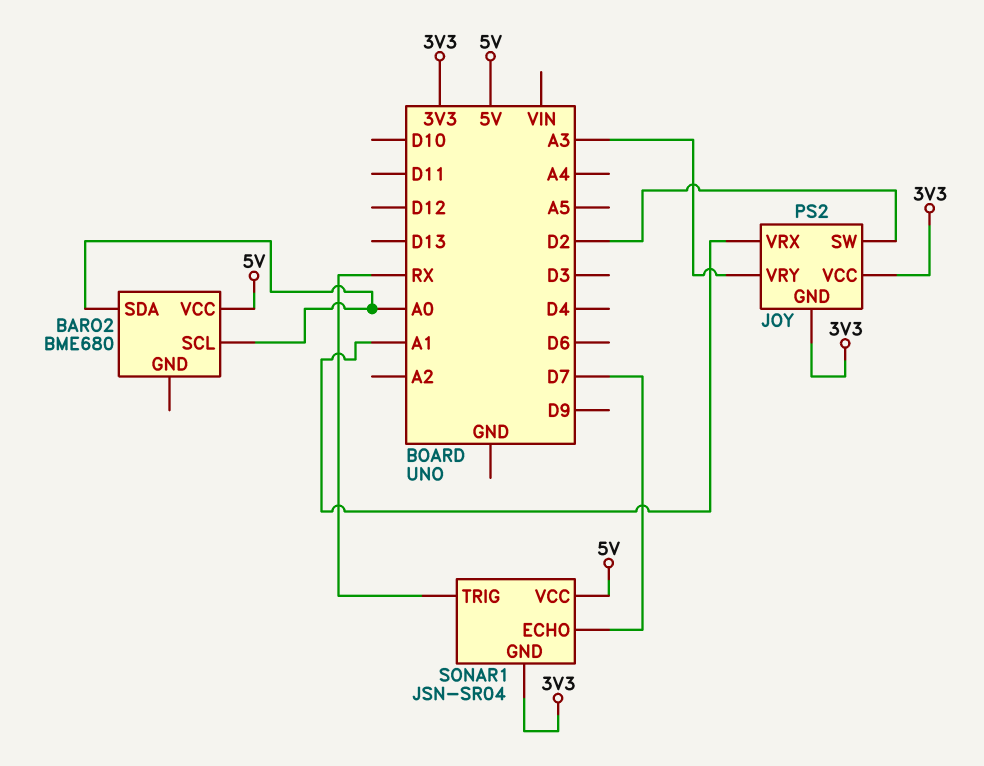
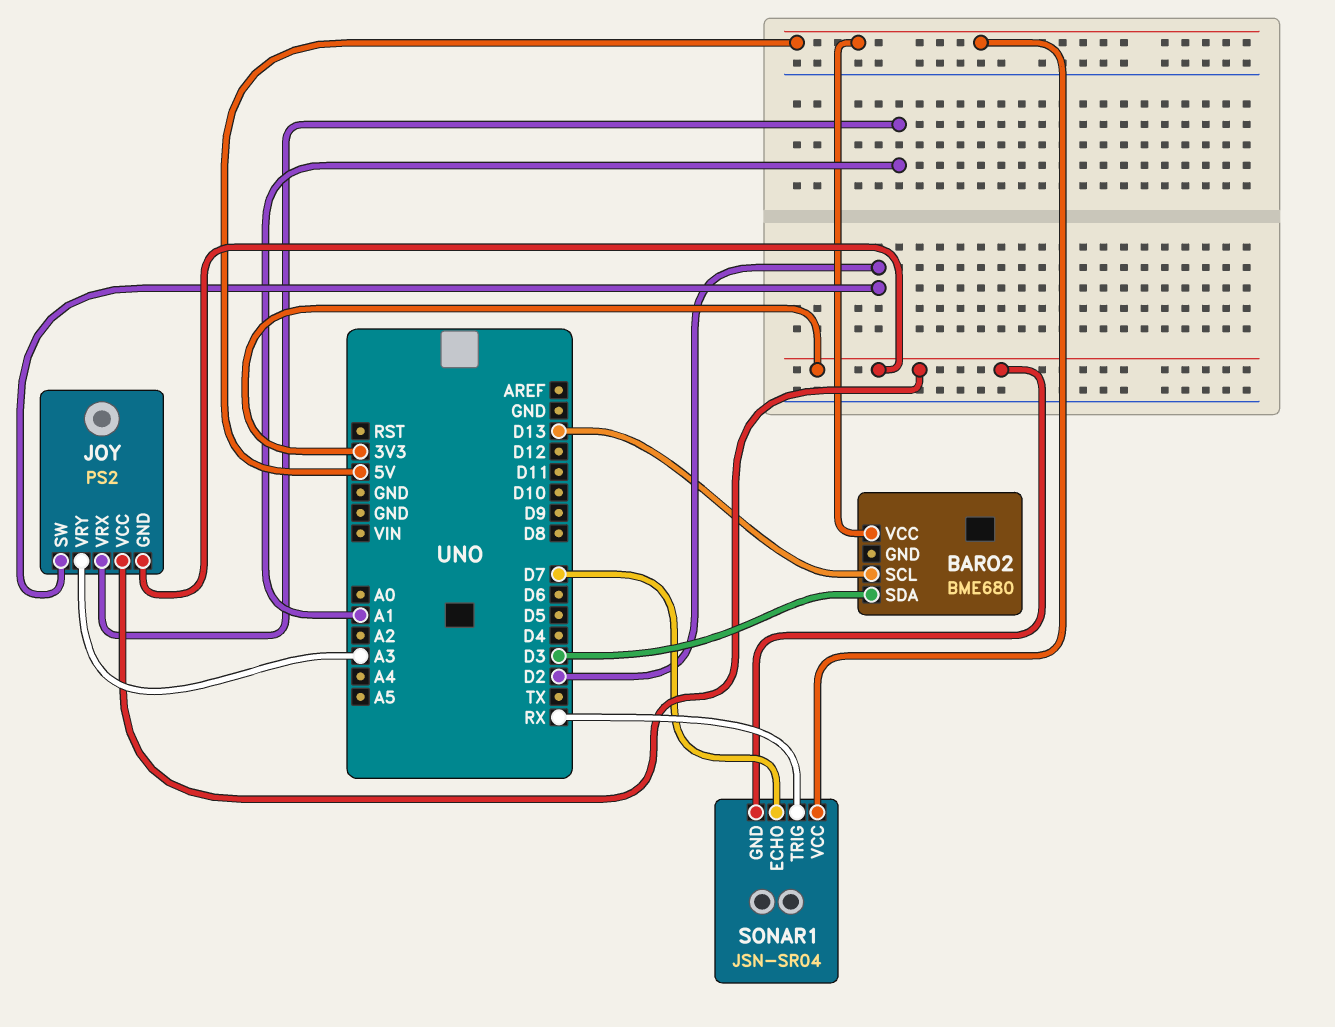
BARO2 pin SCL: A0 -> D13
BARO2 pin SDA: A0 -> D3

